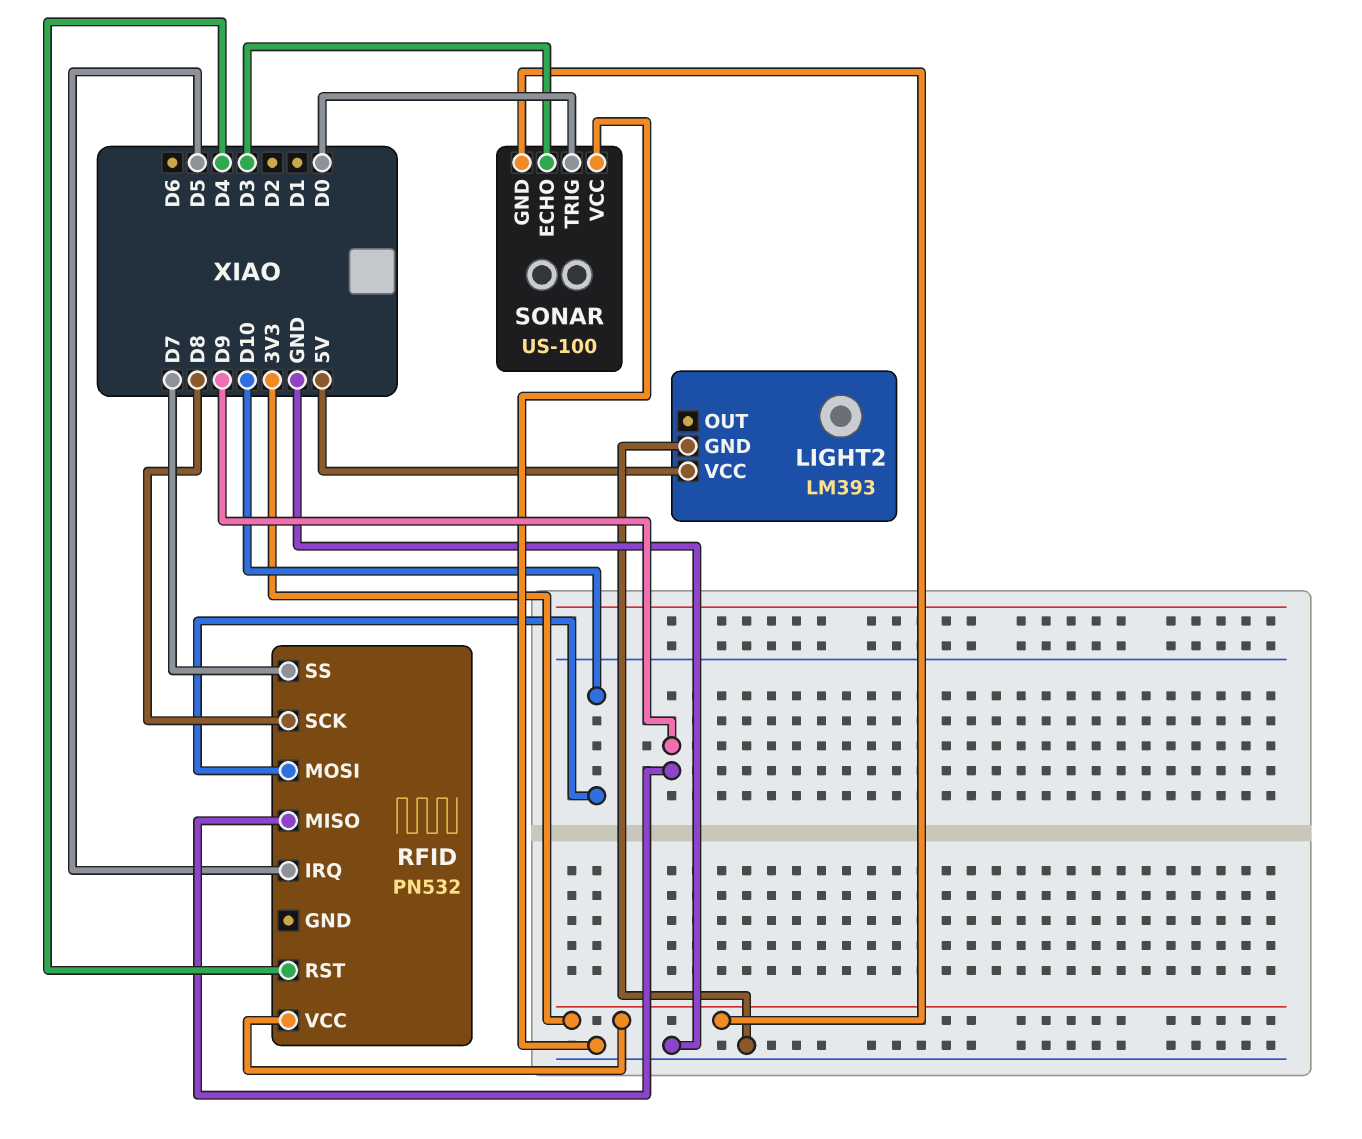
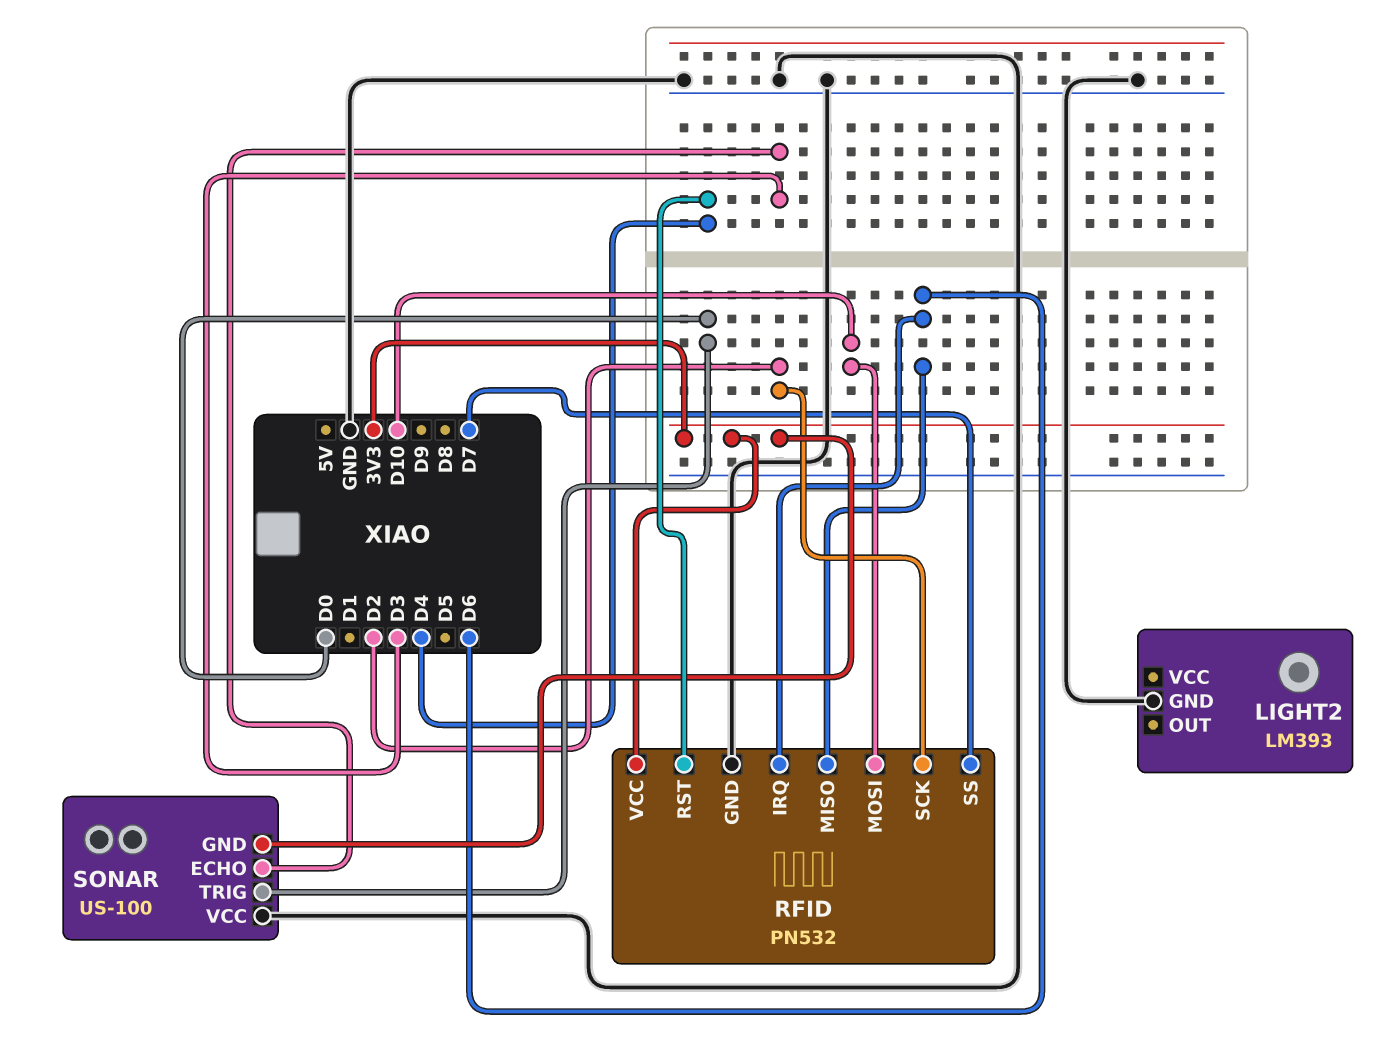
LIGHT2 pin VCC: 5V -> none
RFID pin GND: none -> GND
RFID pin IRQ: D5 -> D6
RFID pin MISO: D9 -> D6
RFID pin SCK: D8 -> D2

